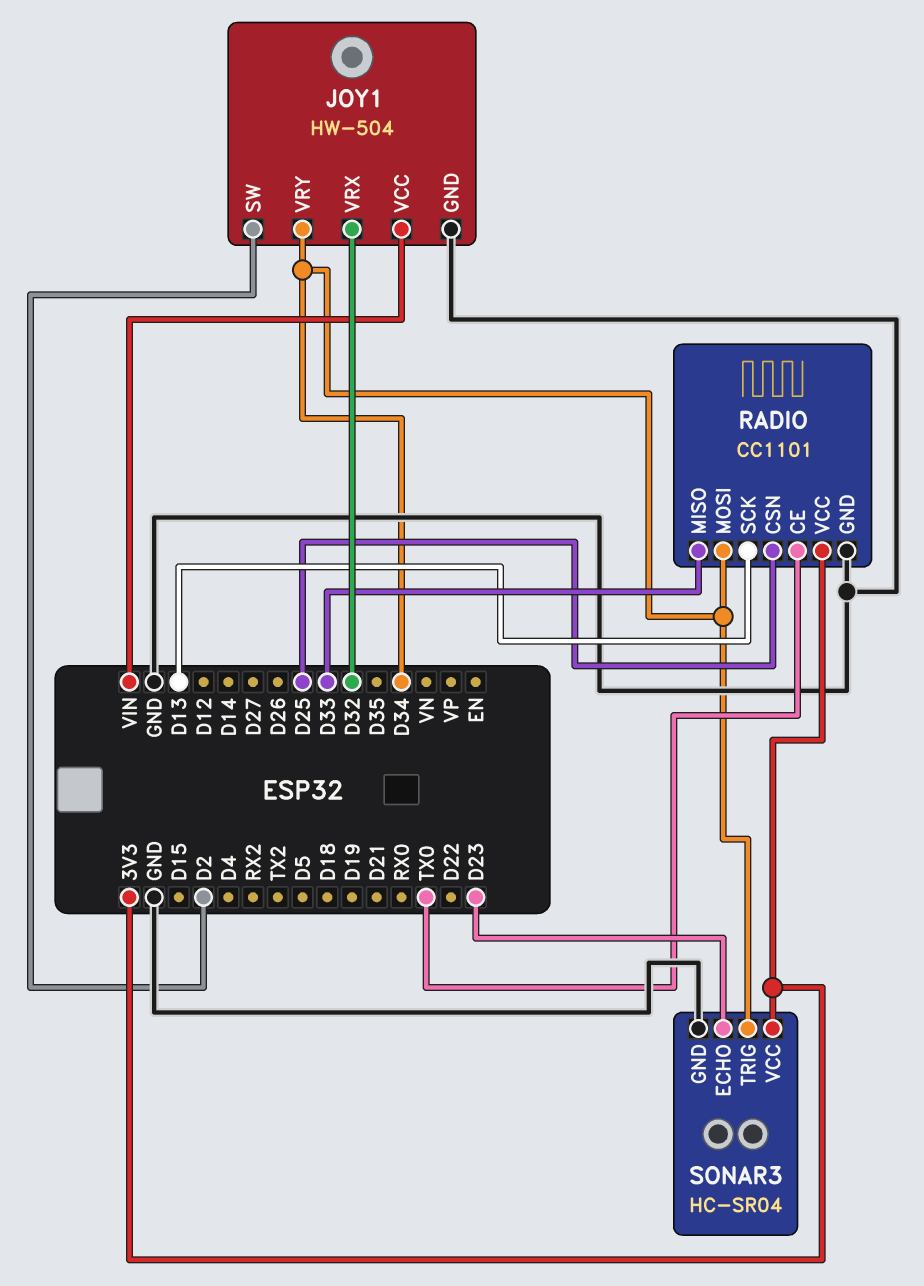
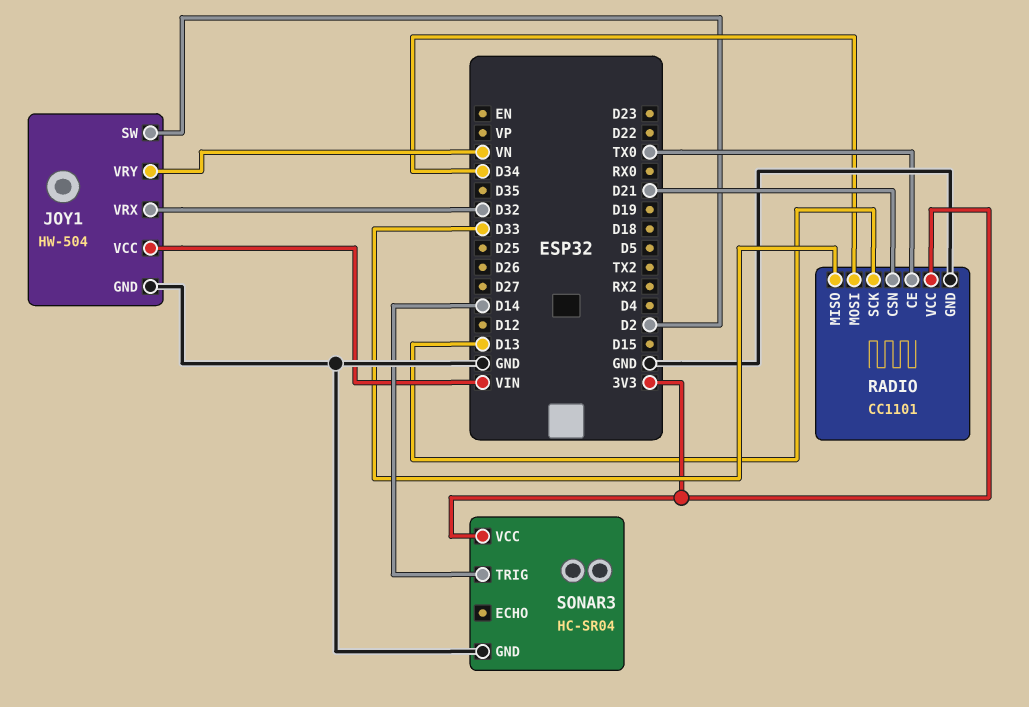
JOY1 pin VRY: D34 -> VN
RADIO pin CSN: D25 -> D21
SONAR3 pin ECHO: D23 -> none
SONAR3 pin TRIG: D34 -> D14

